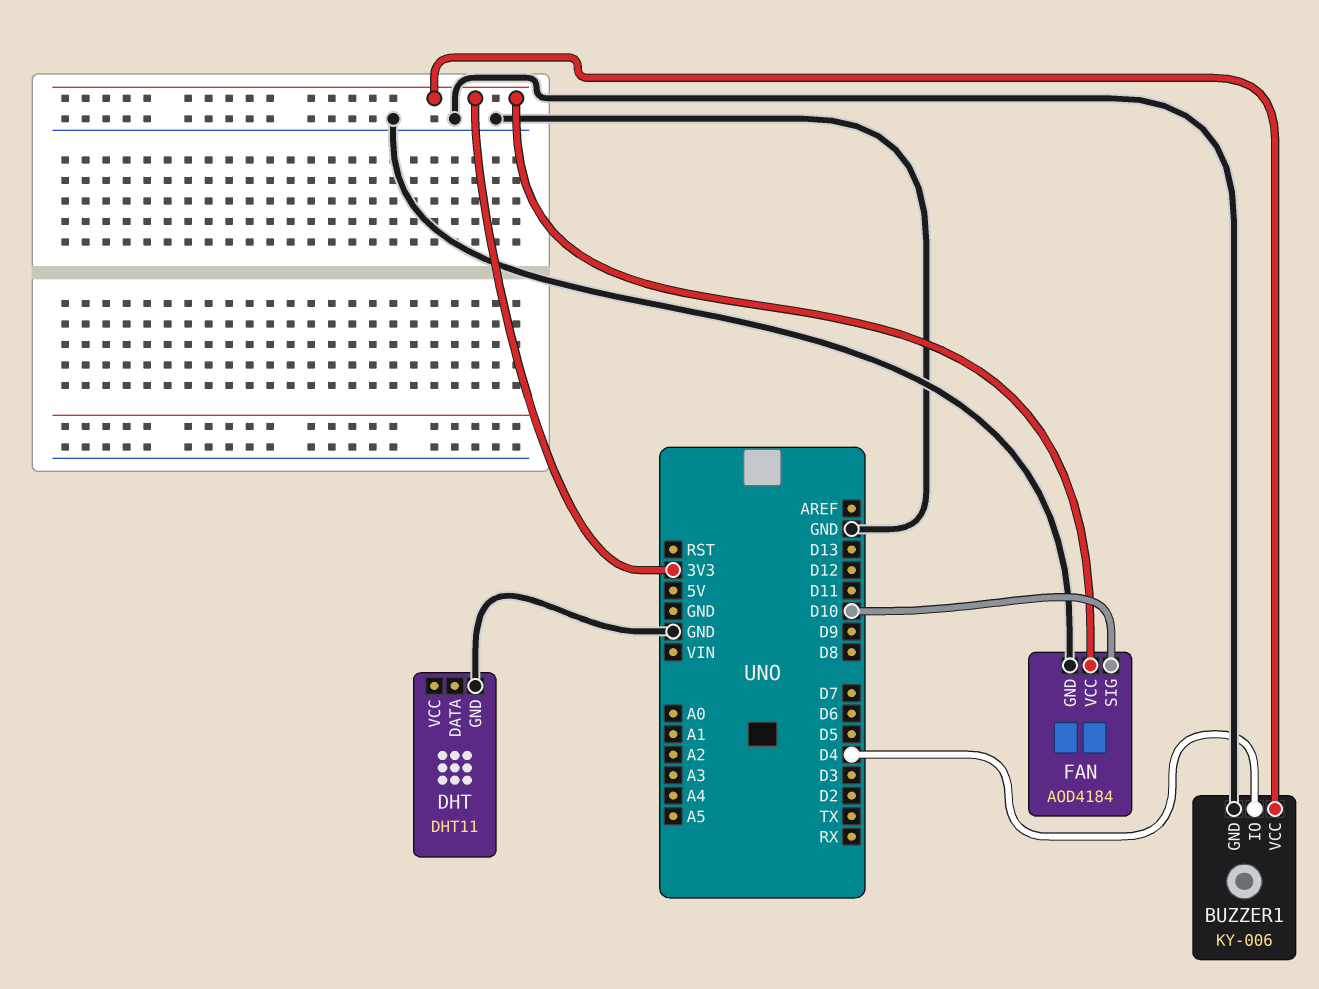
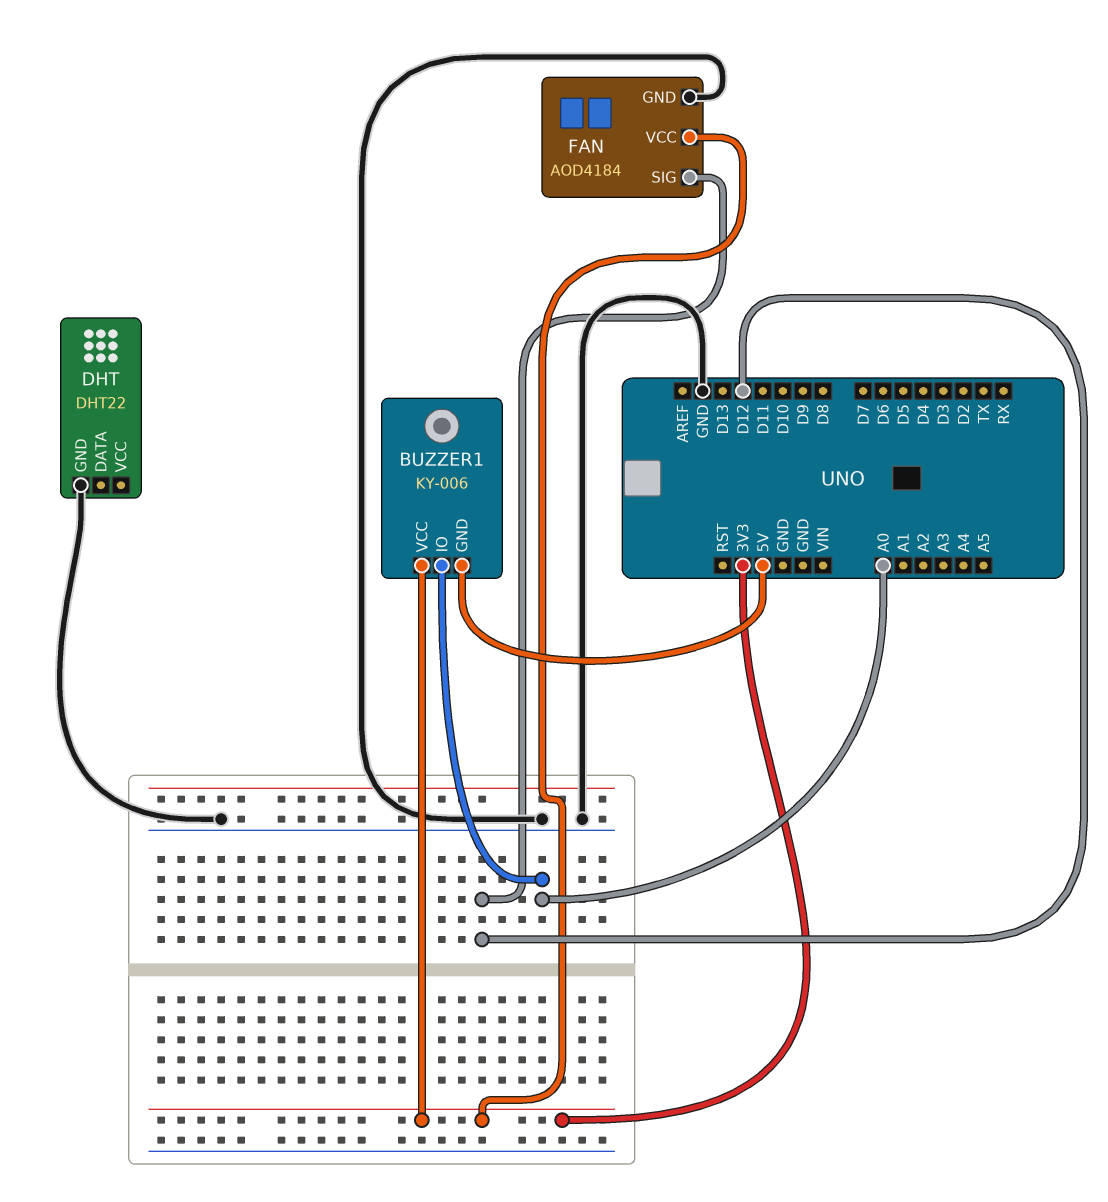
BUZZER1 pin GND: GND -> 5V
BUZZER1 pin IO: D4 -> A0
DHT: DHT11 -> DHT22
FAN pin SIG: D10 -> D12

